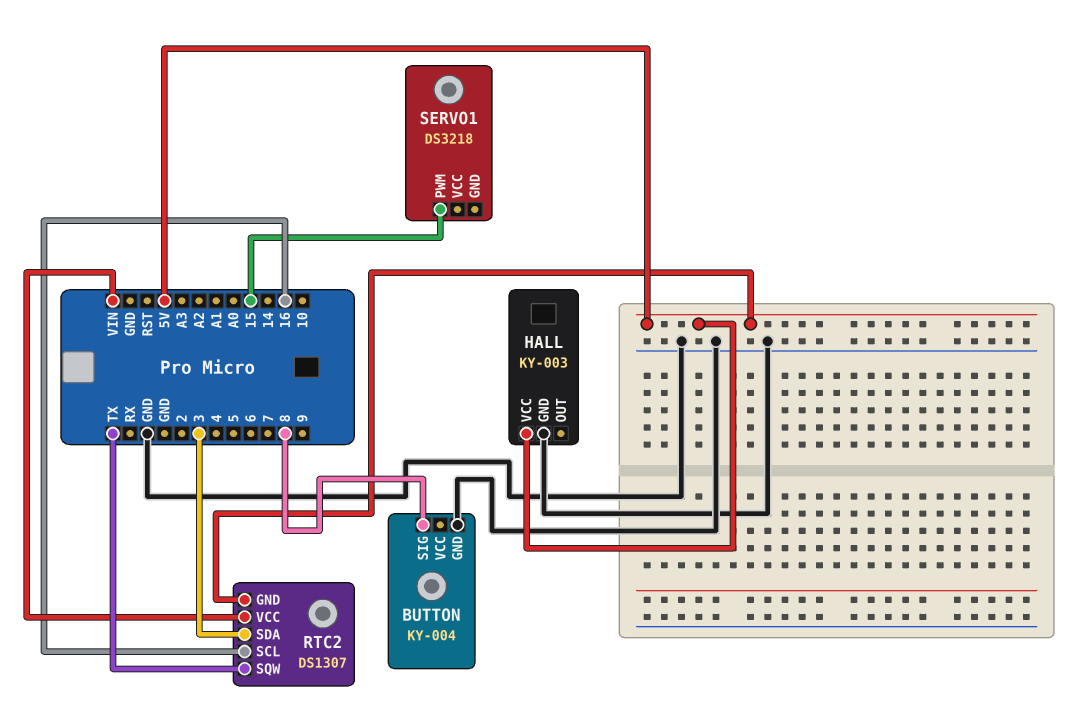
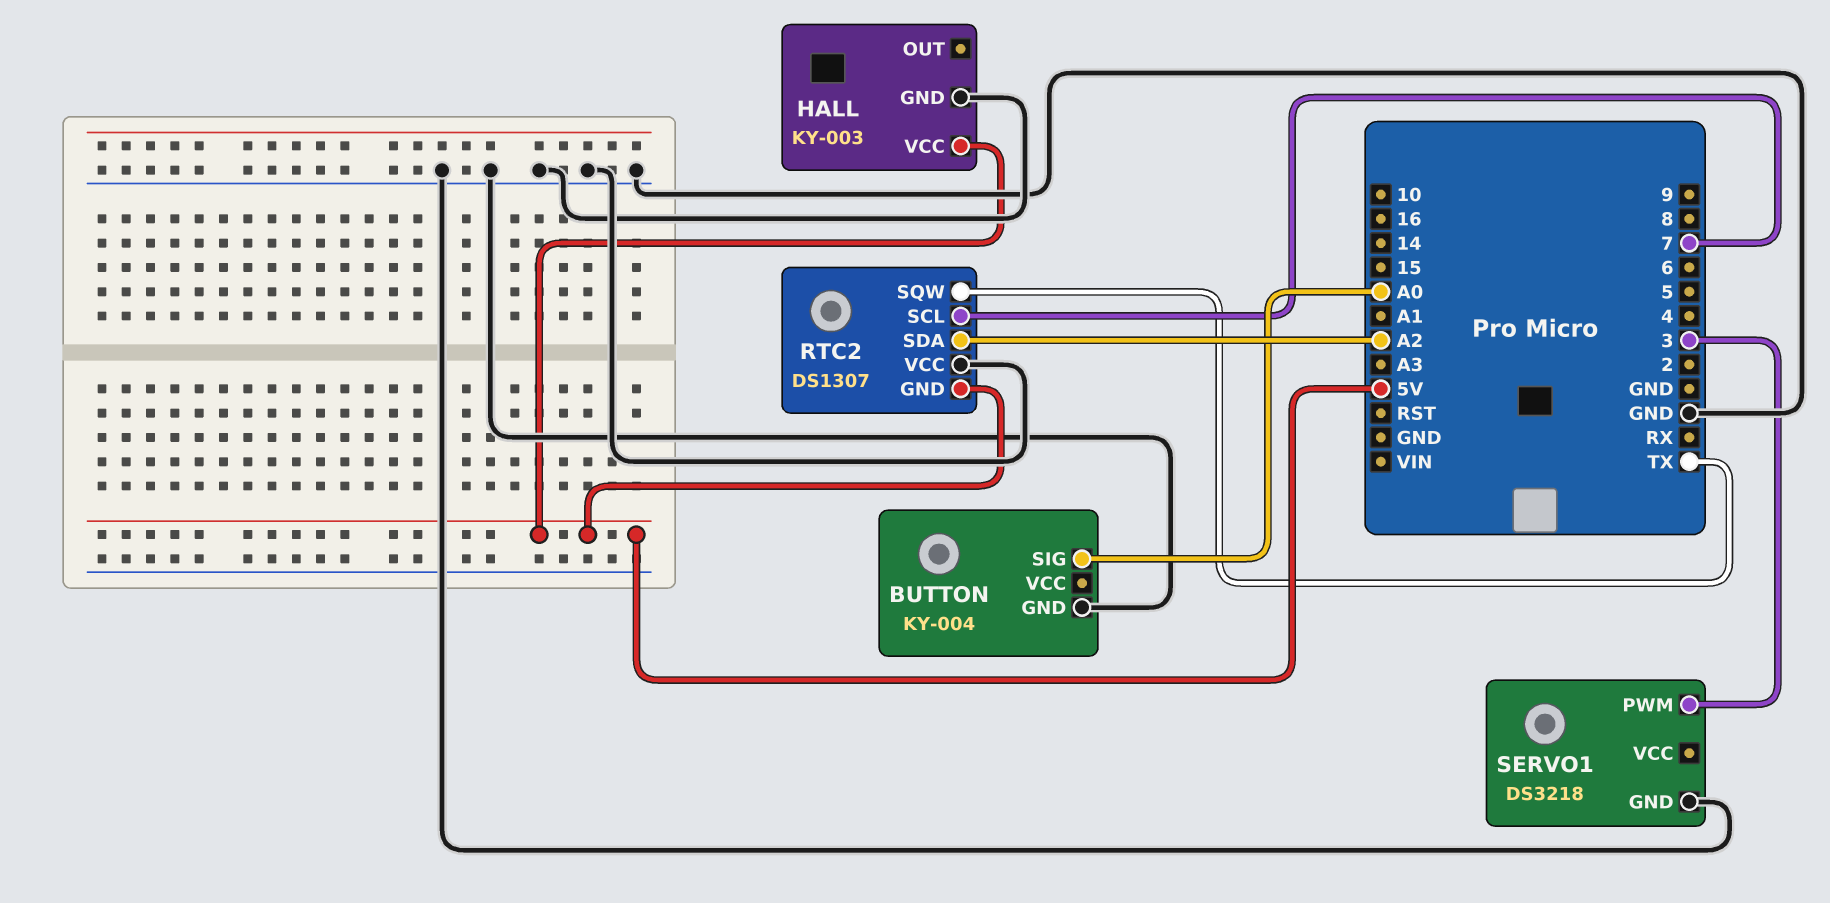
BUTTON pin SIG: 8 -> A0
RTC2 pin SCL: 16 -> 7
RTC2 pin SDA: 3 -> A2
RTC2 pin VCC: VIN -> GND
SERVO1 pin GND: none -> GND
SERVO1 pin PWM: 15 -> 3

